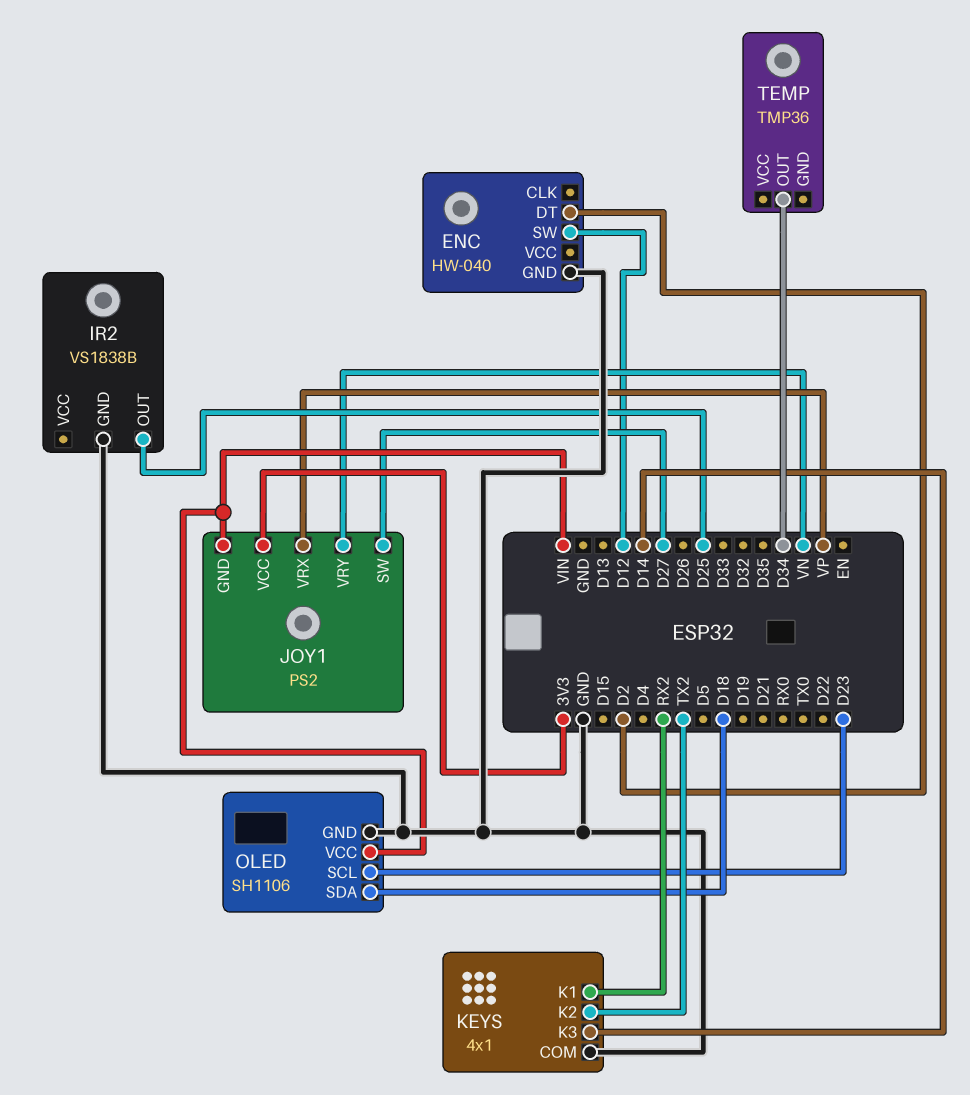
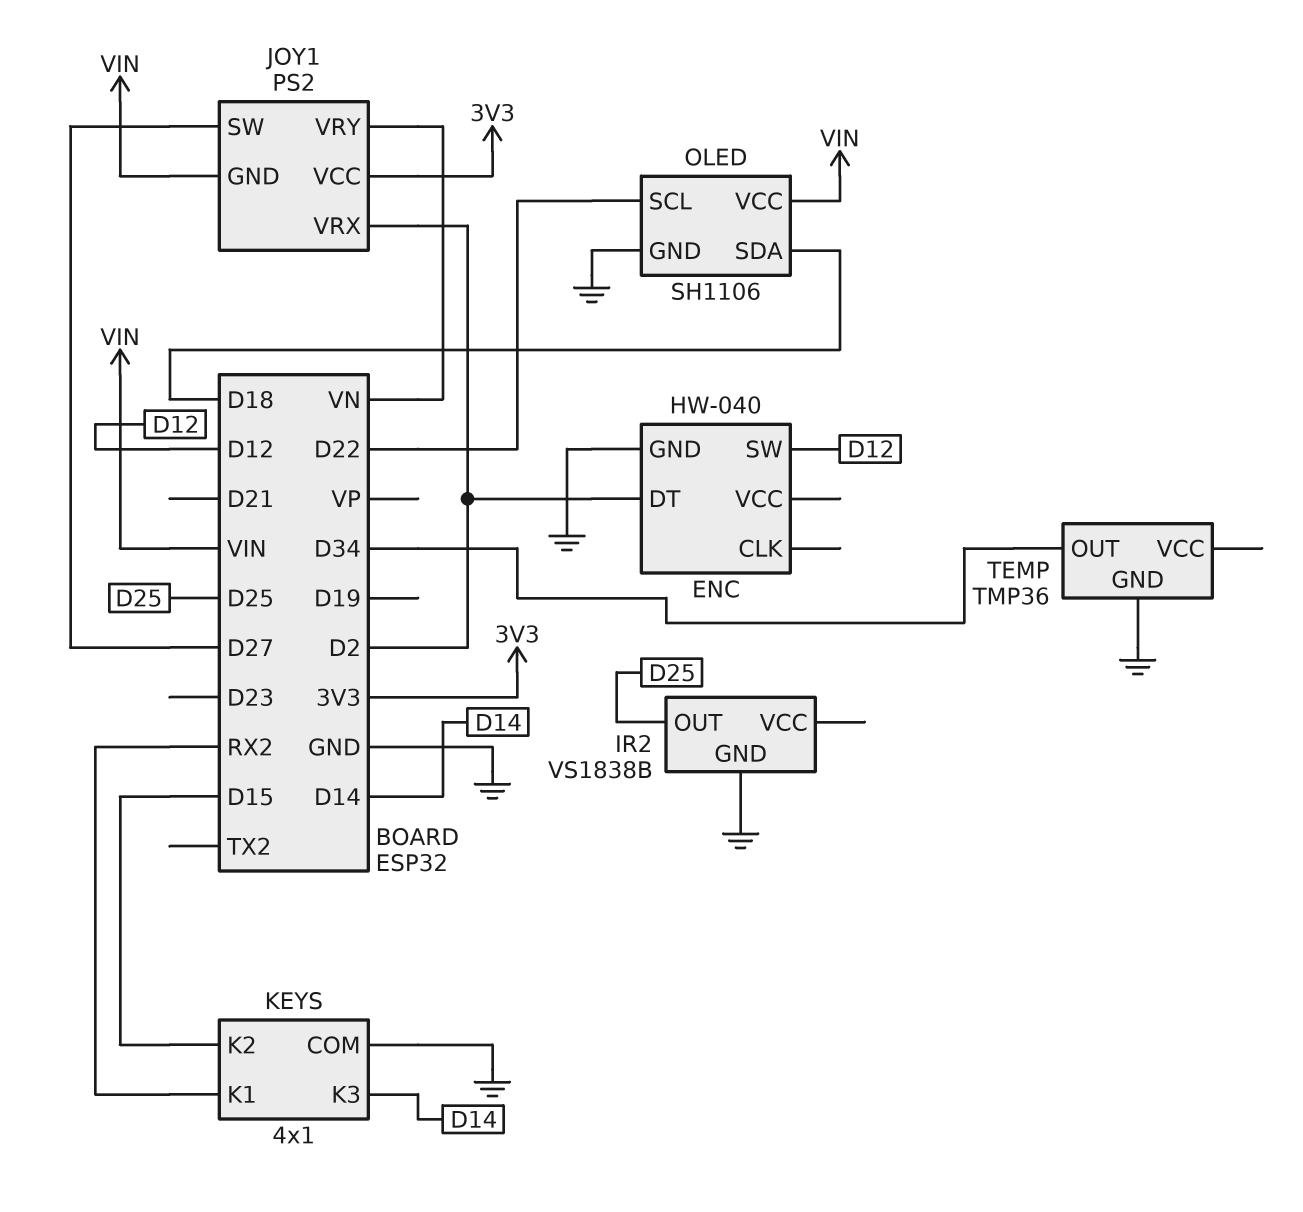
JOY1 pin VRX: VP -> D2
KEYS pin K2: TX2 -> D15
OLED pin SCL: D23 -> D22
TEMP pin GND: none -> GND

